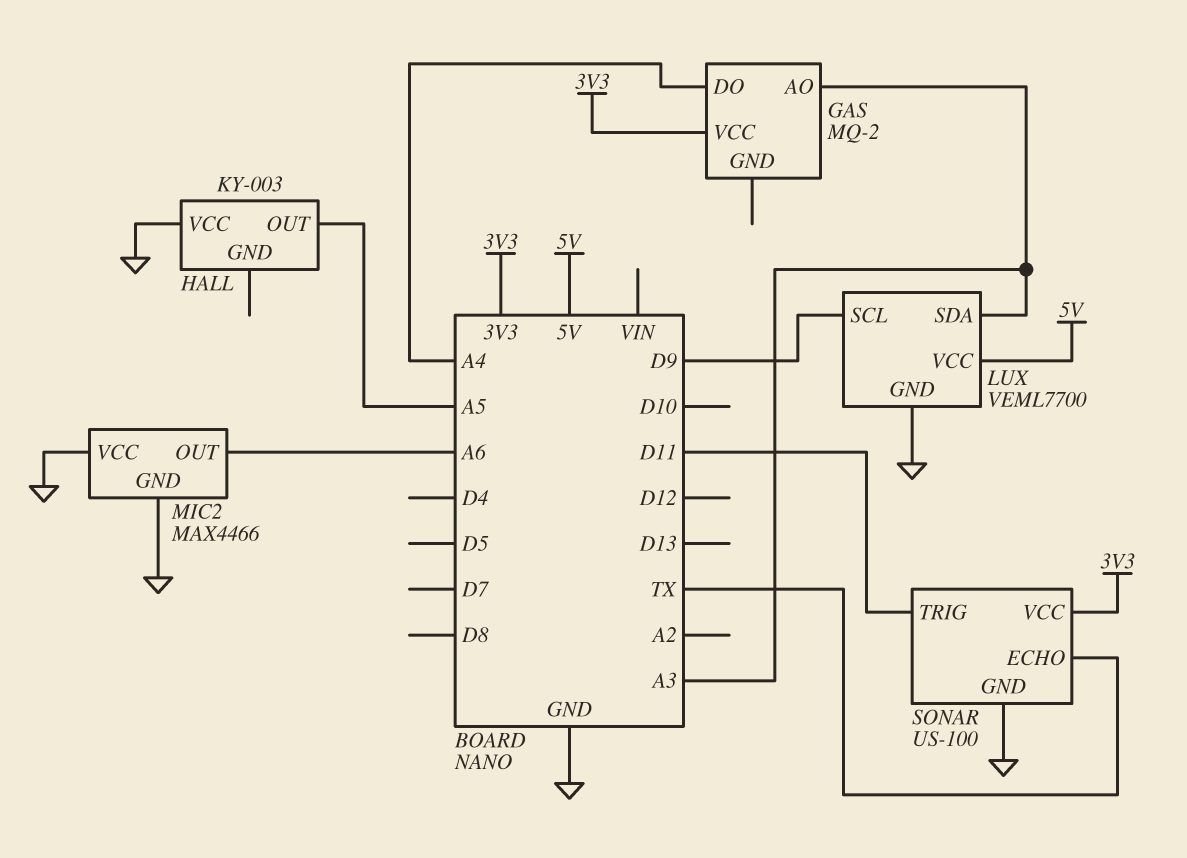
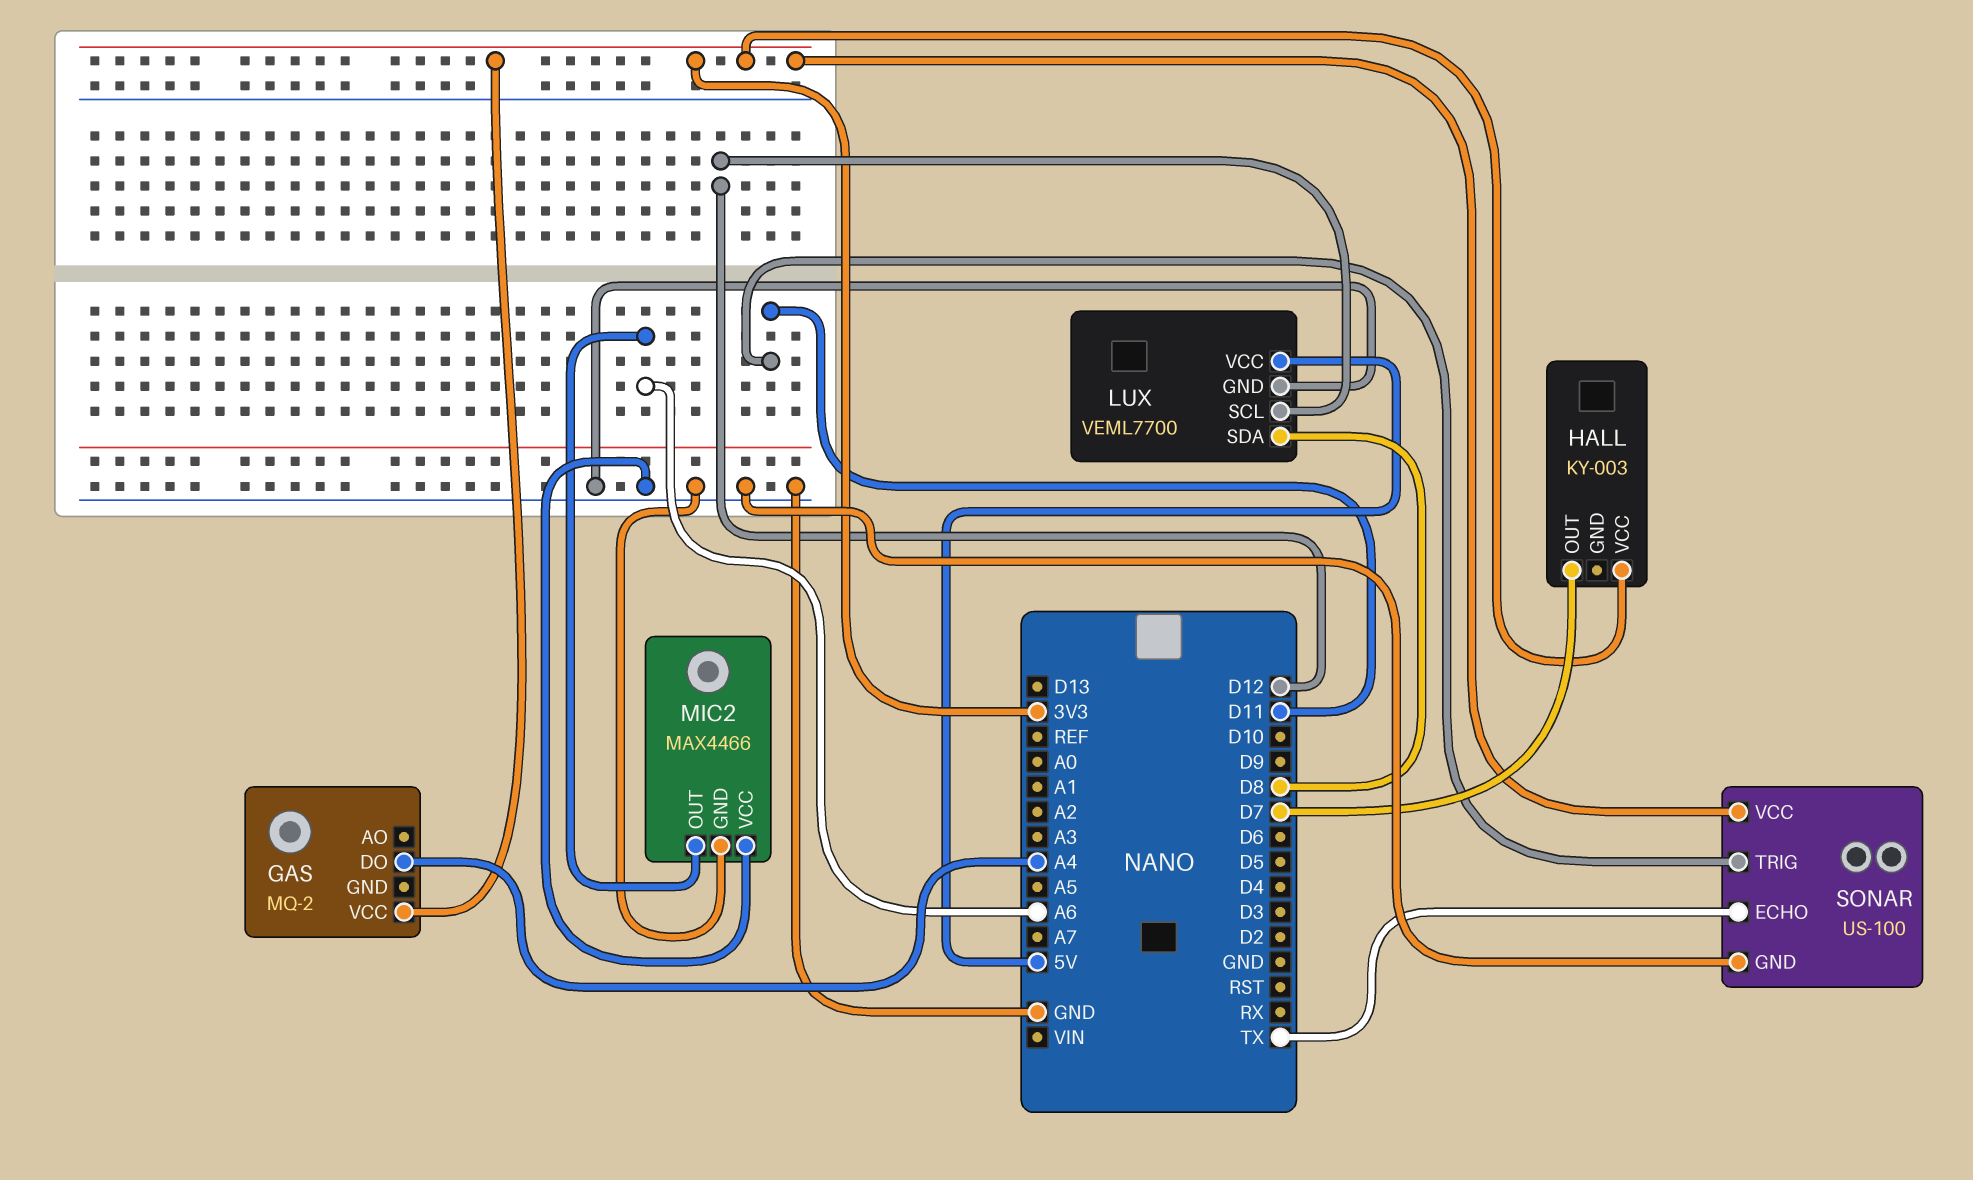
GAS pin AO: A3 -> none
HALL pin OUT: A5 -> D7
HALL pin VCC: GND -> 3V3
LUX pin SCL: D9 -> D12
LUX pin SDA: A3 -> D8

